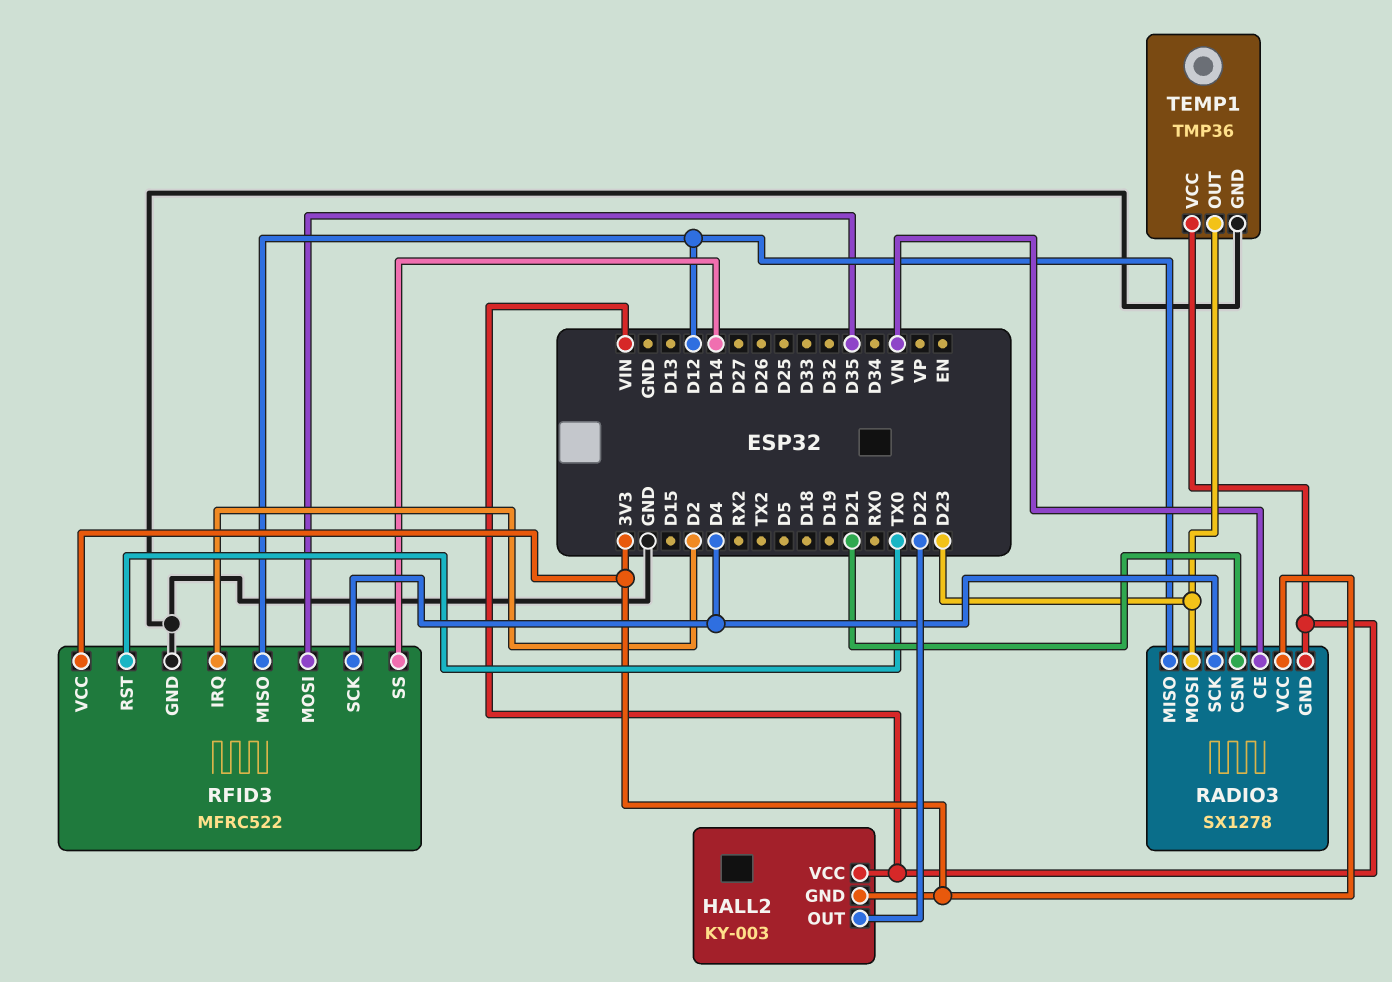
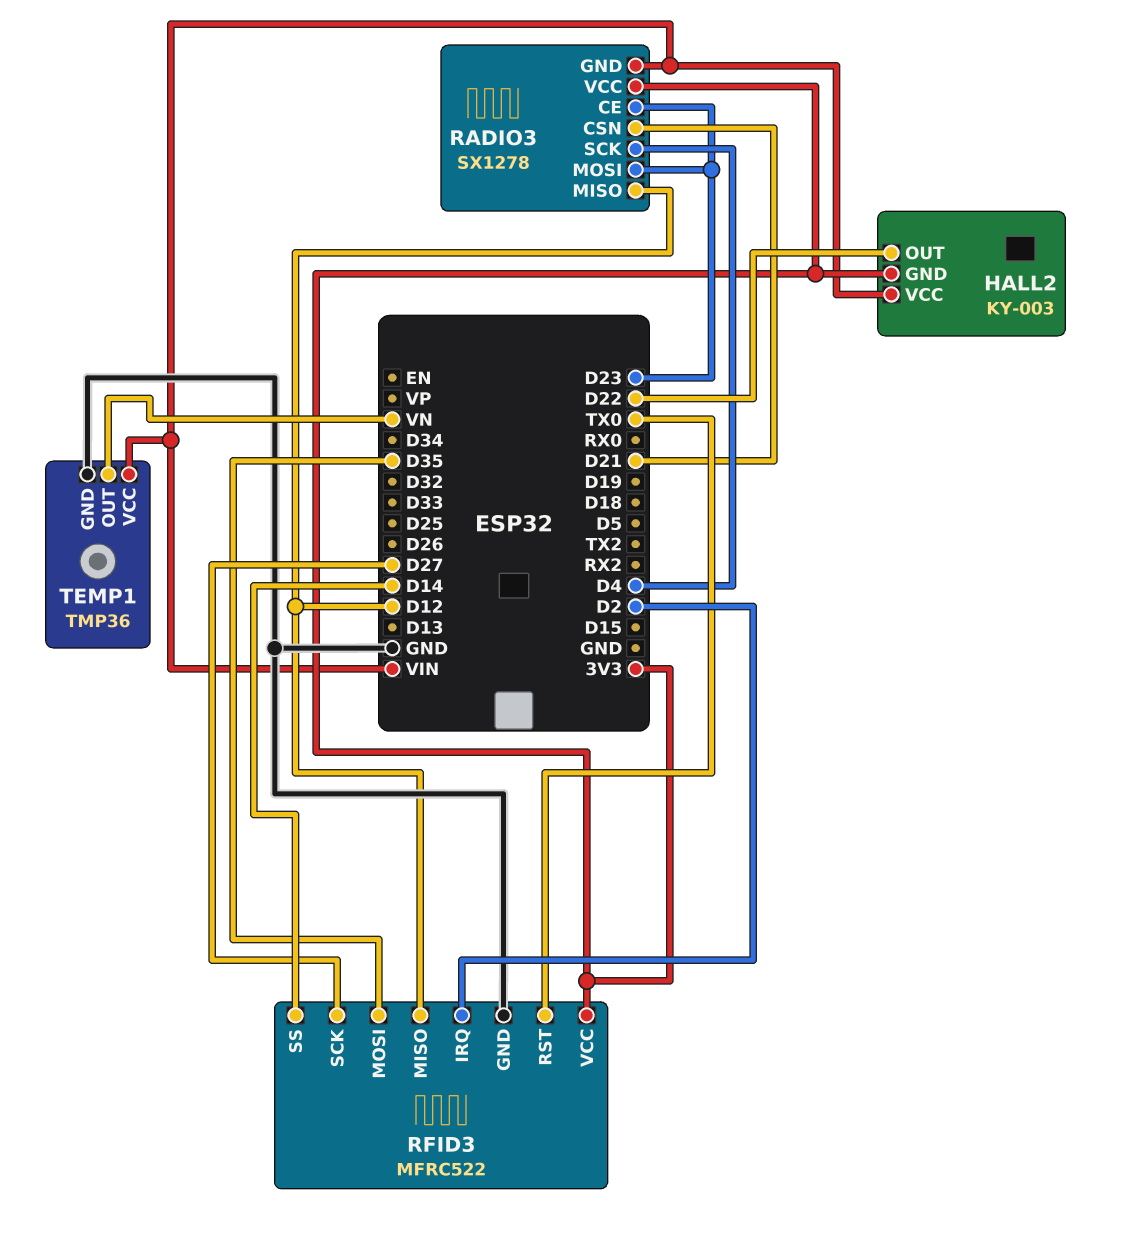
RADIO3 pin CE: VN -> D23
RFID3 pin SCK: D4 -> D27
TEMP1 pin OUT: D23 -> VN

